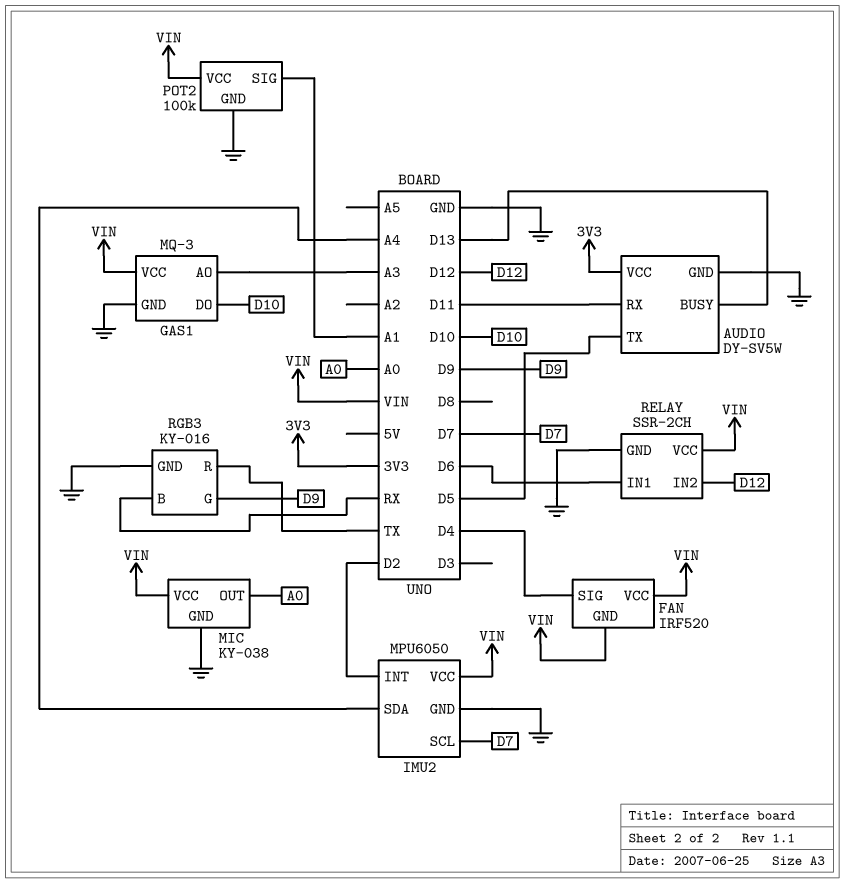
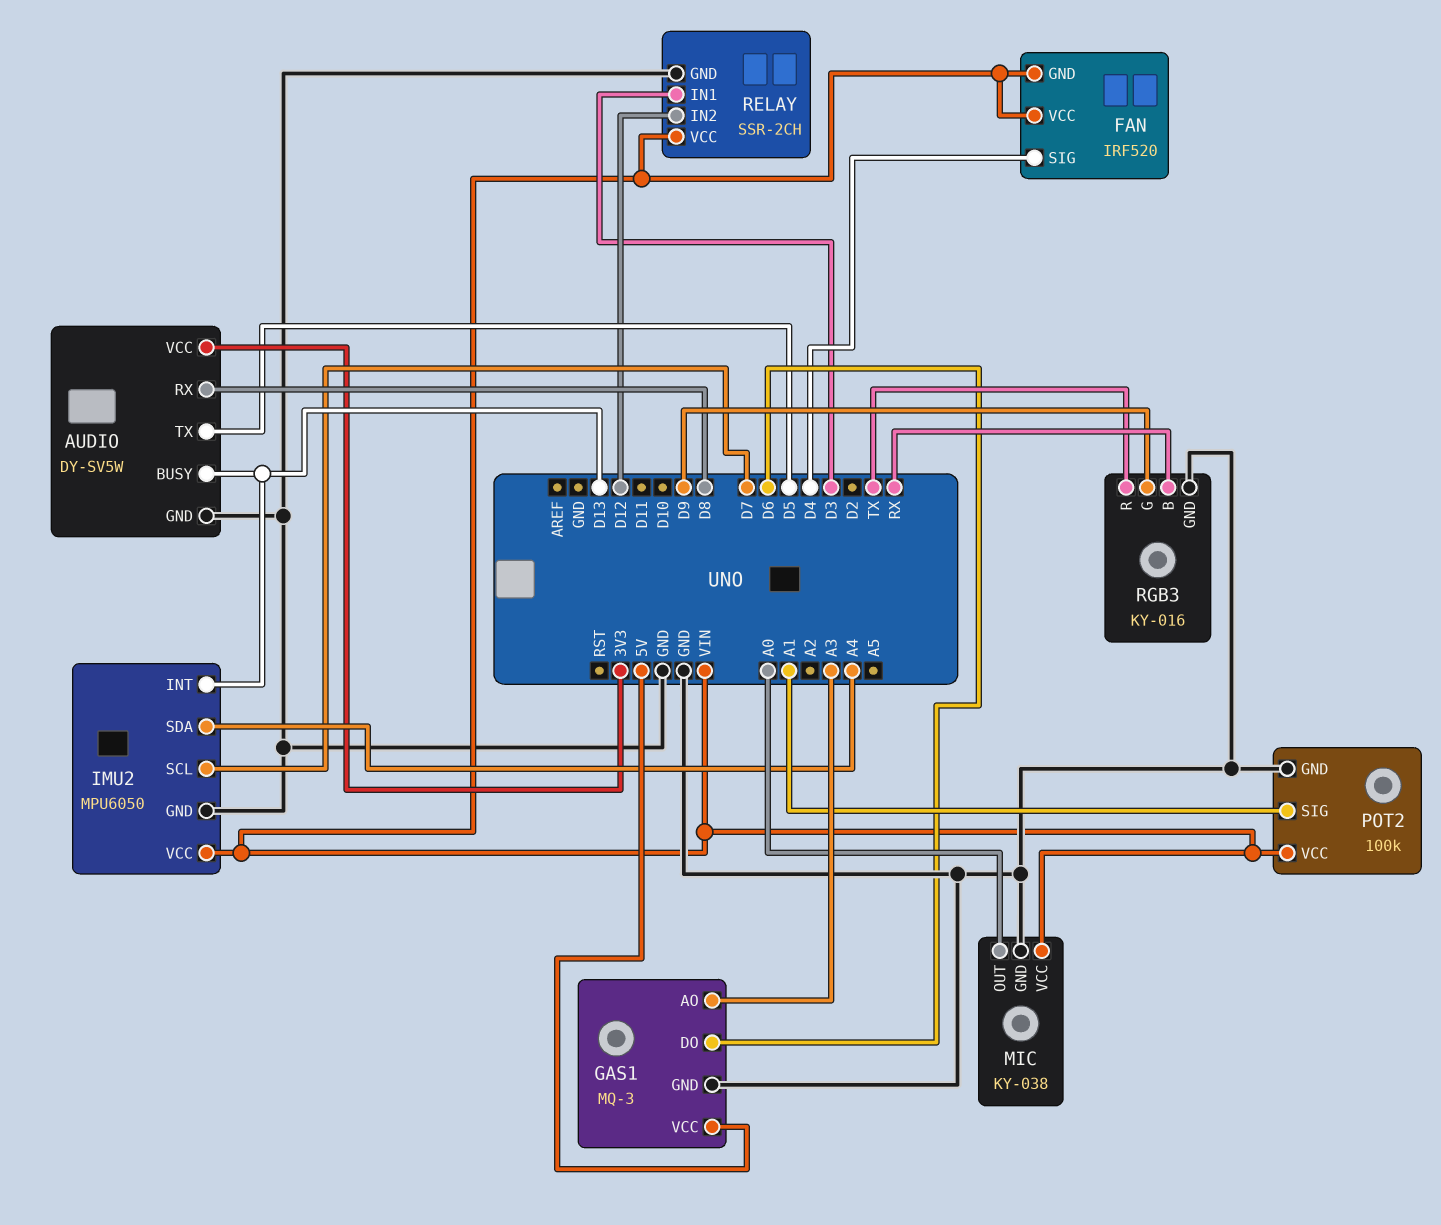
AUDIO pin RX: D11 -> D8
GAS1 pin DO: D10 -> D6
GAS1 pin VCC: VIN -> 5V
IMU2 pin INT: D2 -> D13
RELAY pin IN1: D6 -> D3

